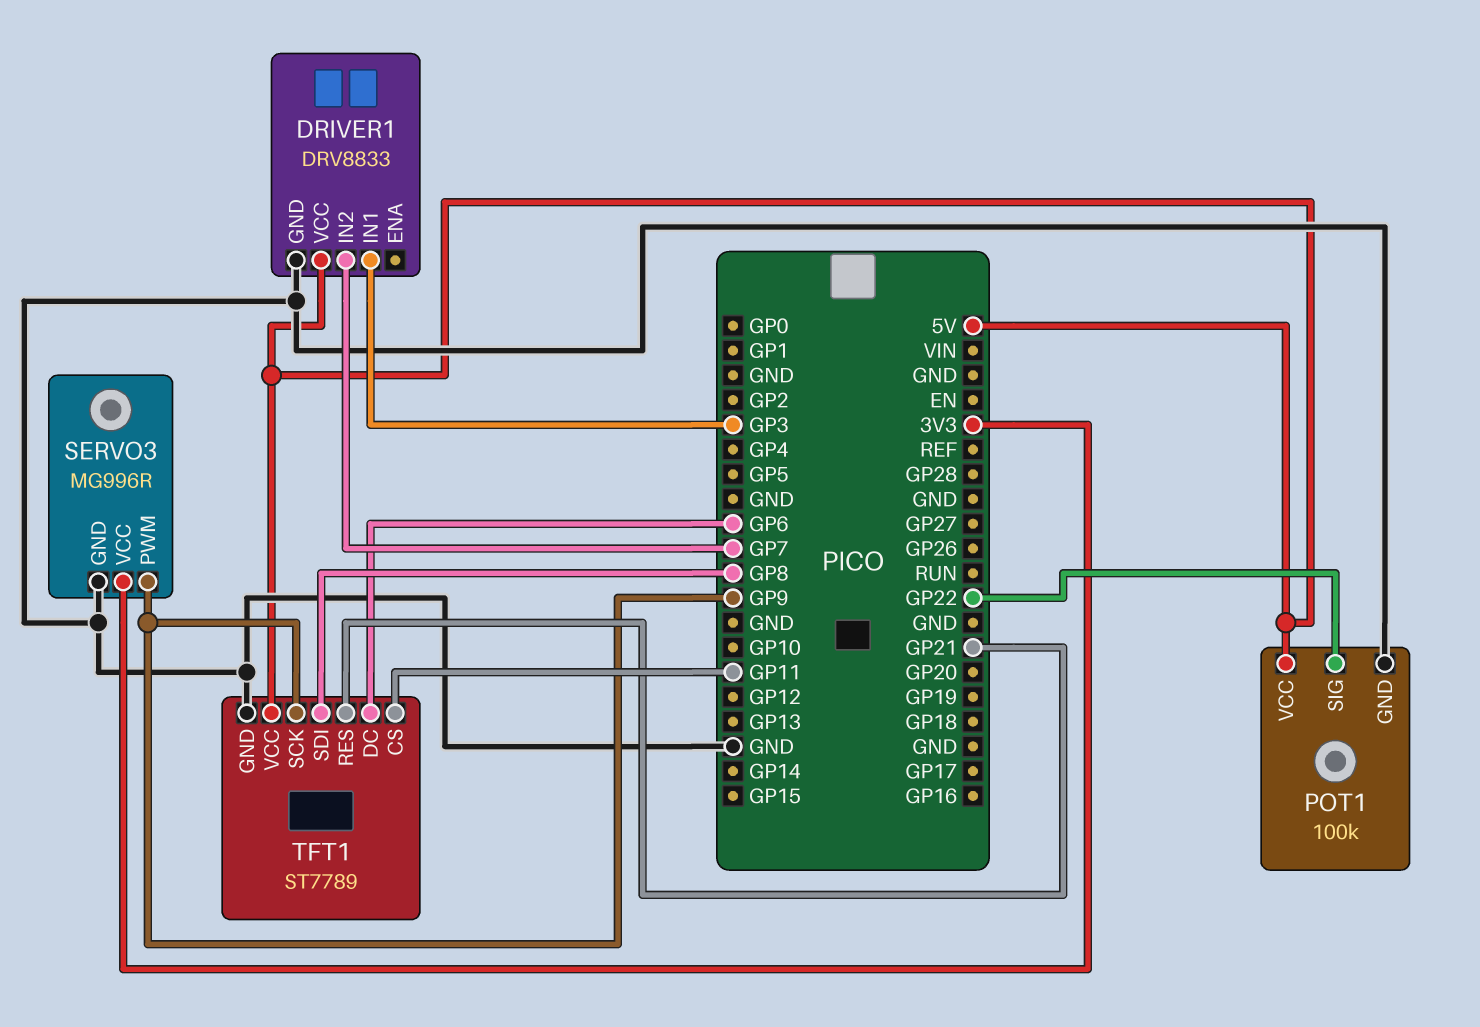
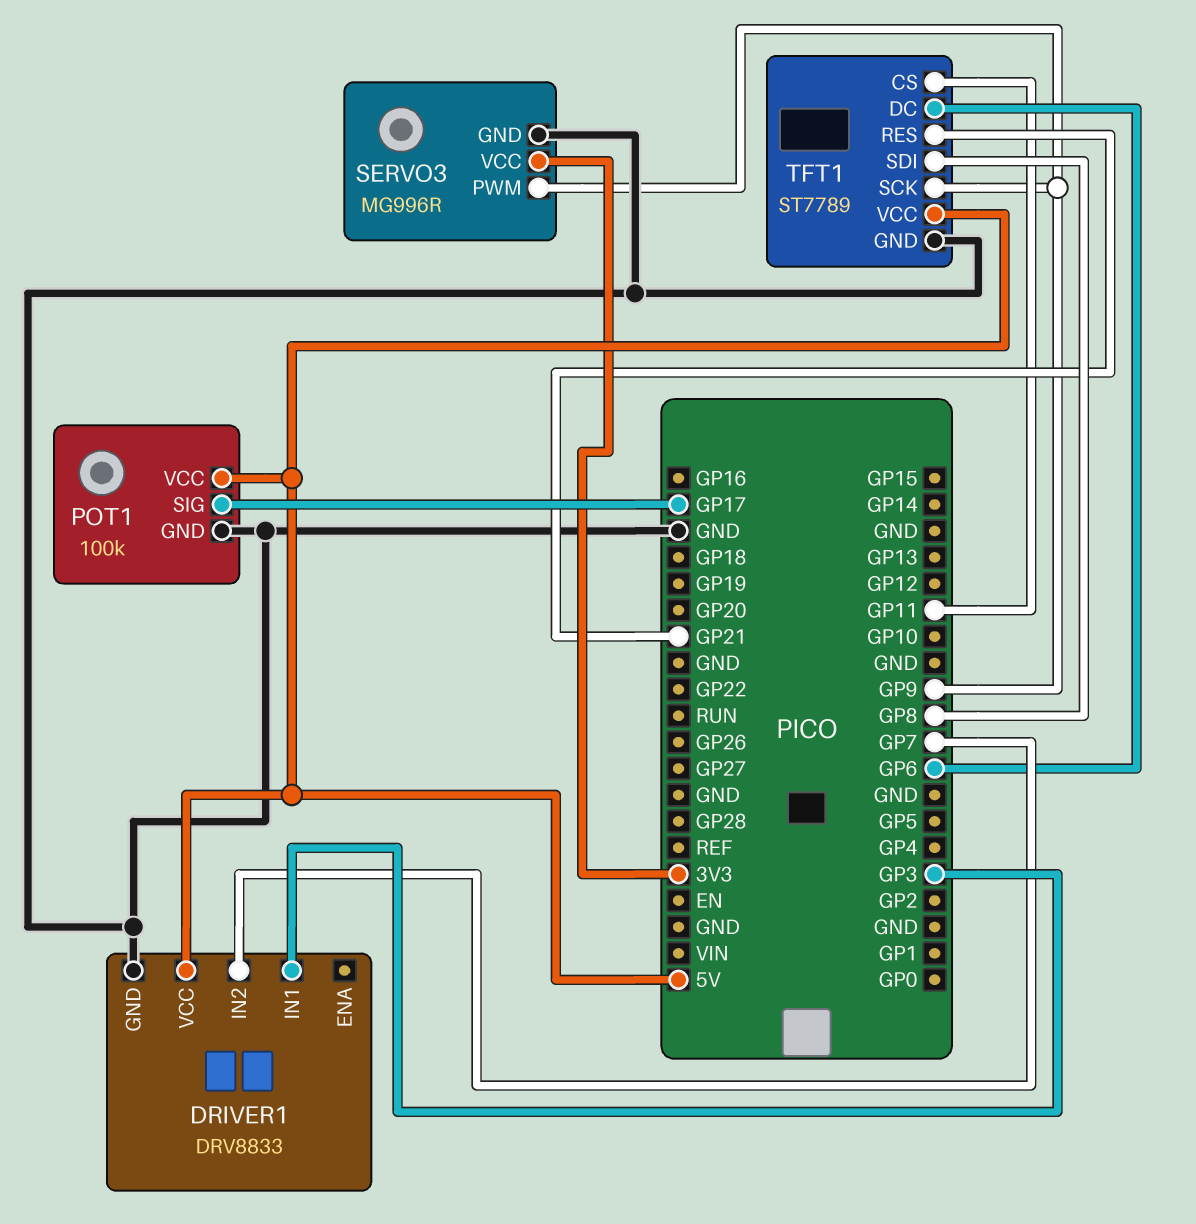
POT1 pin SIG: GP22 -> GP17

